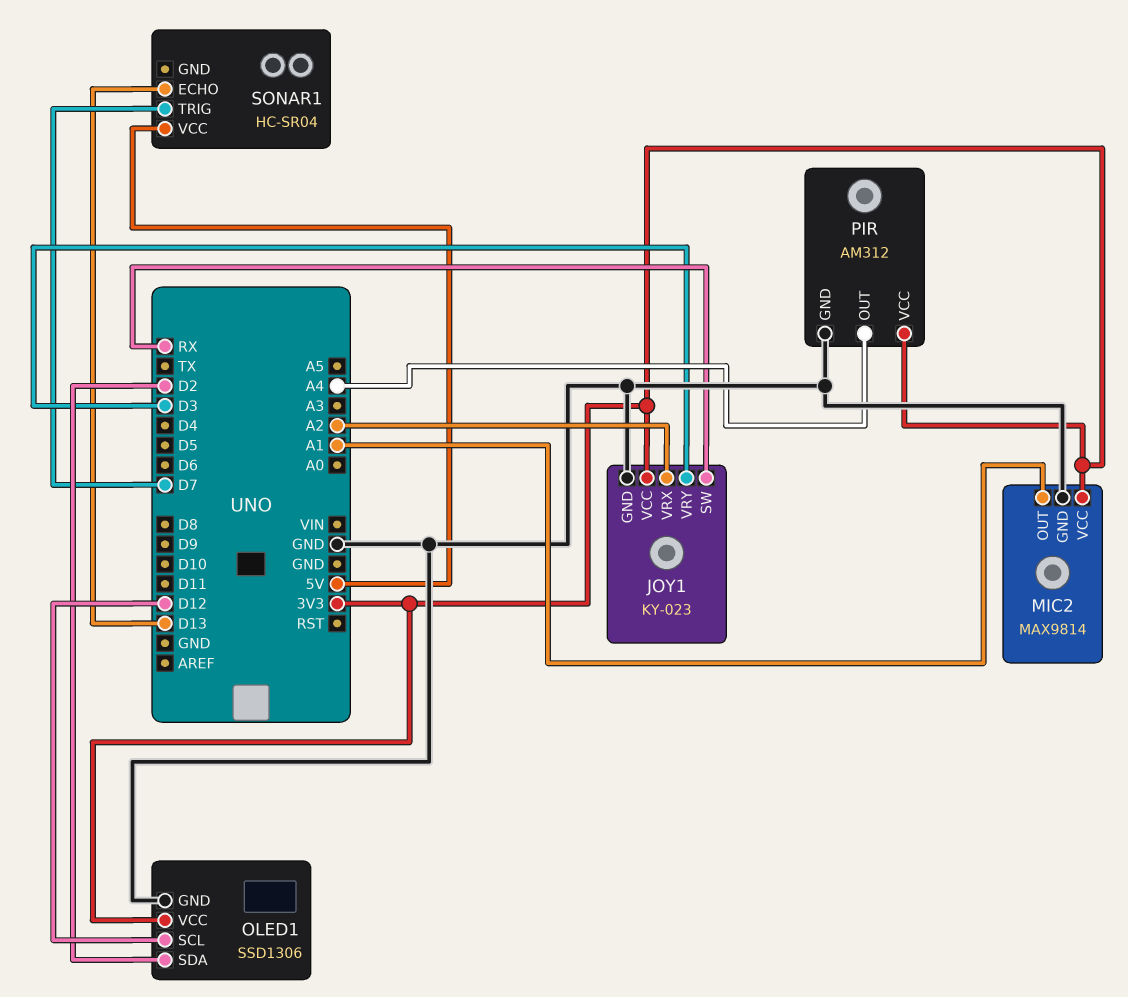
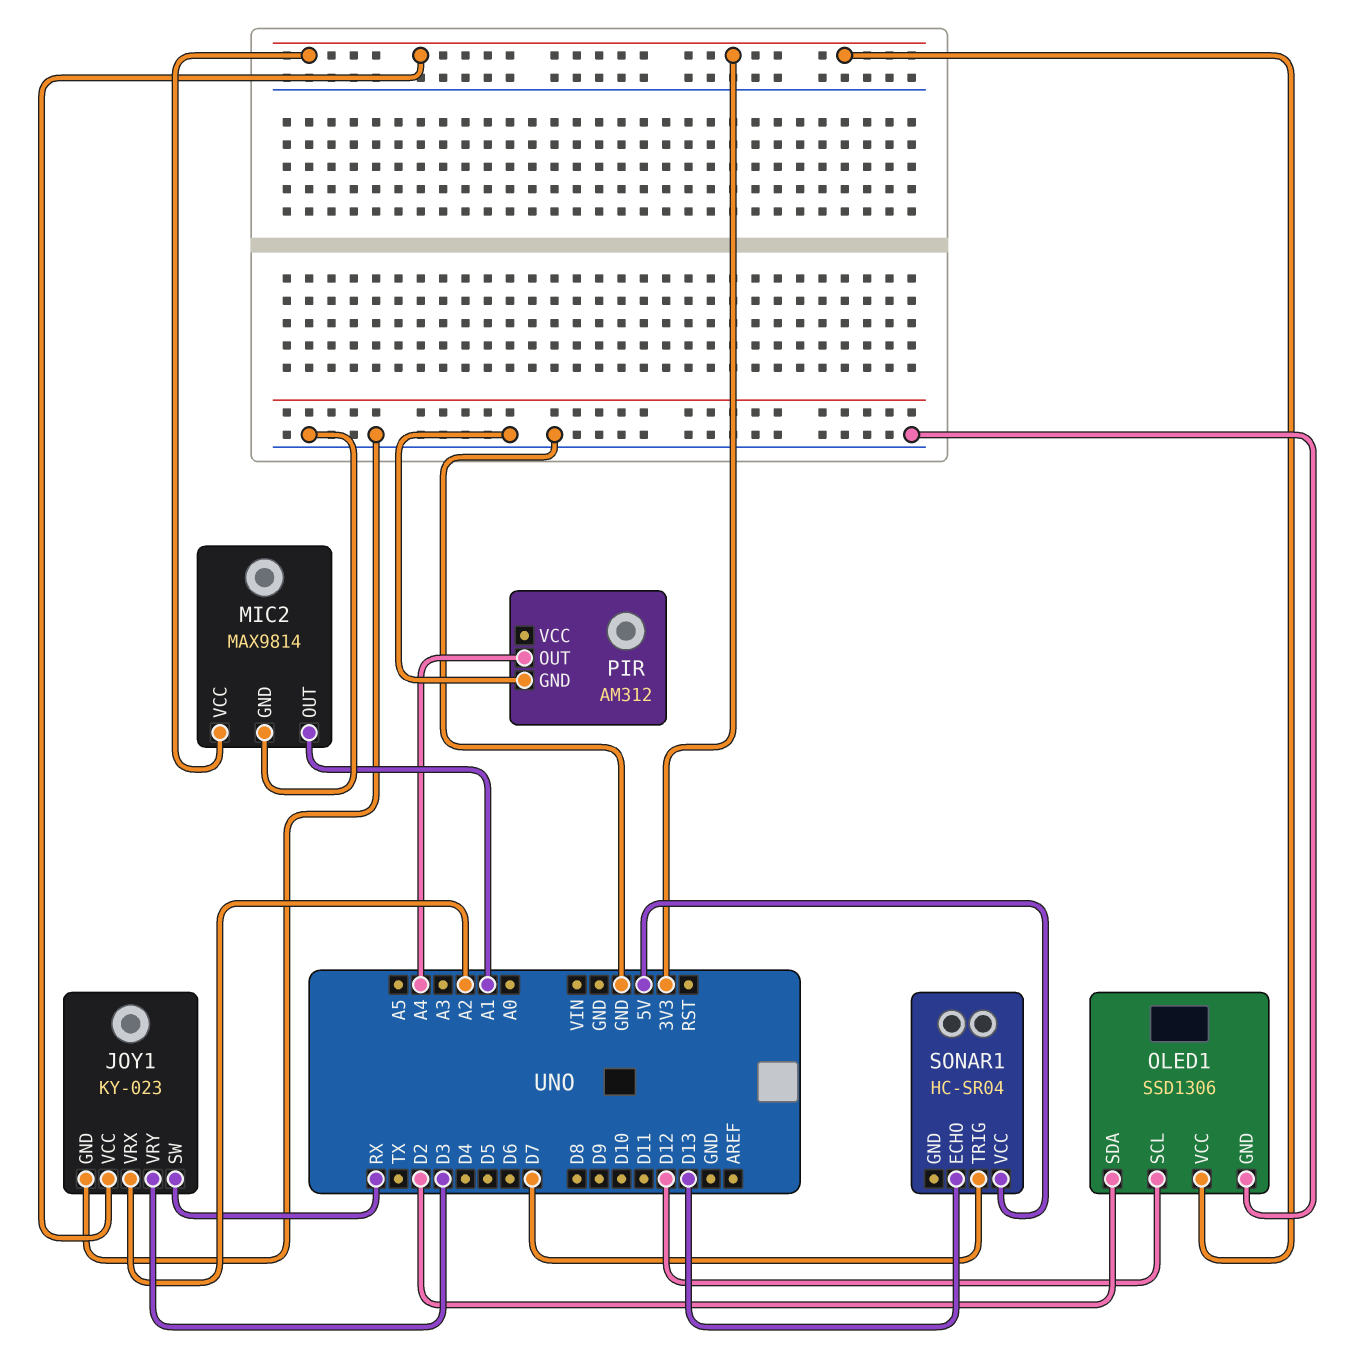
PIR pin VCC: 3V3 -> none

